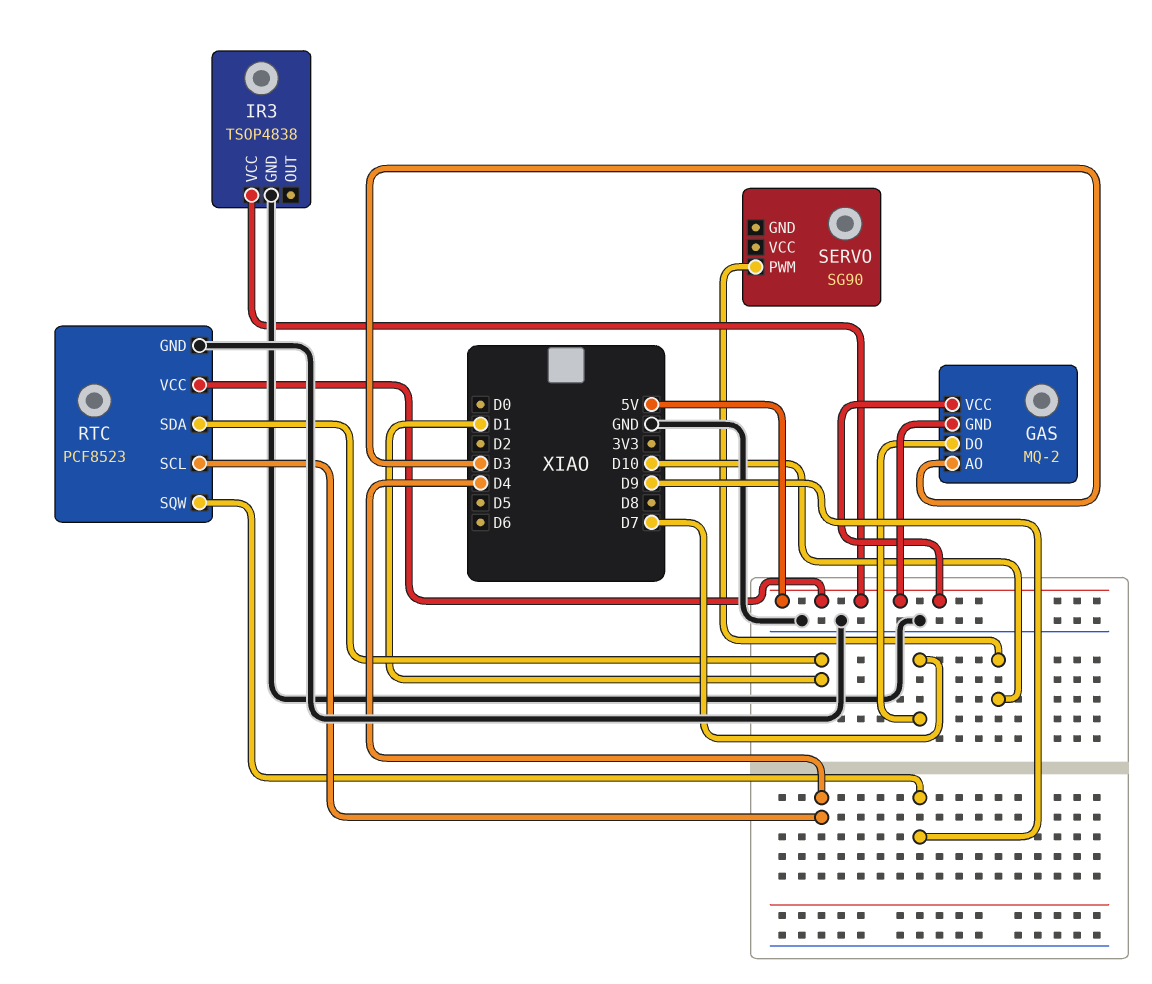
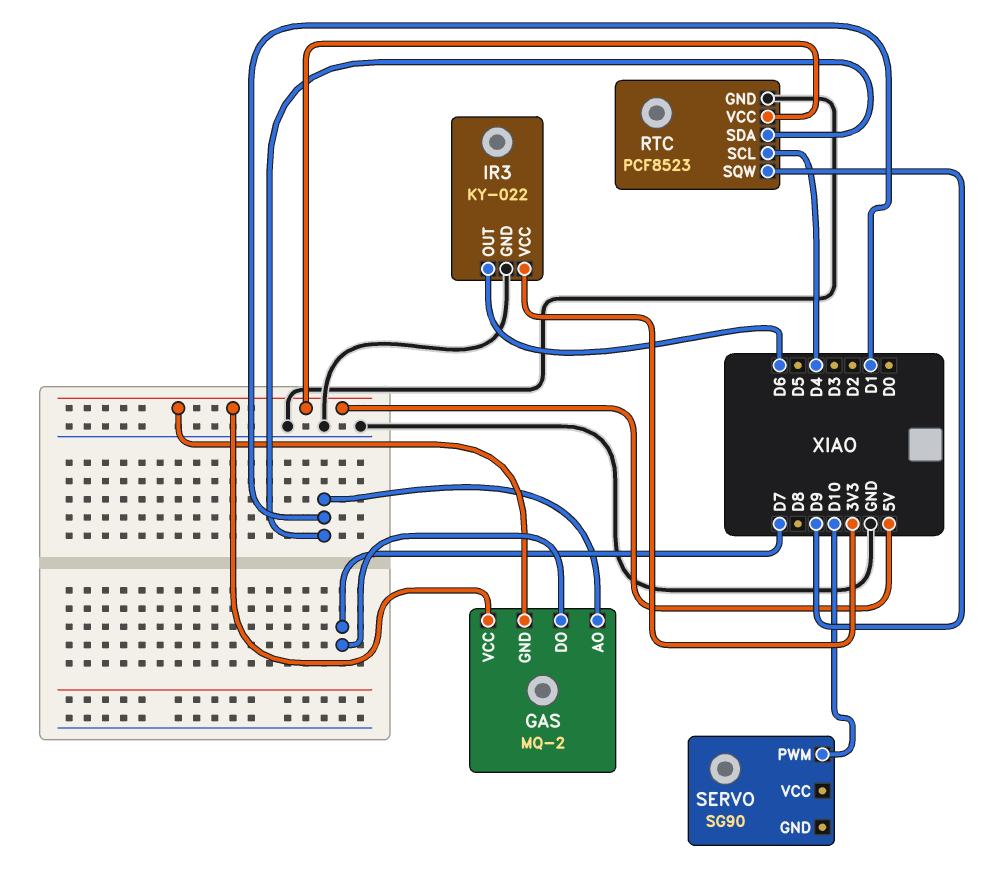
GAS pin AO: D3 -> D1
IR3: TSOP4838 -> KY-022
IR3 pin OUT: none -> D6
IR3 pin VCC: 5V -> 3V3

